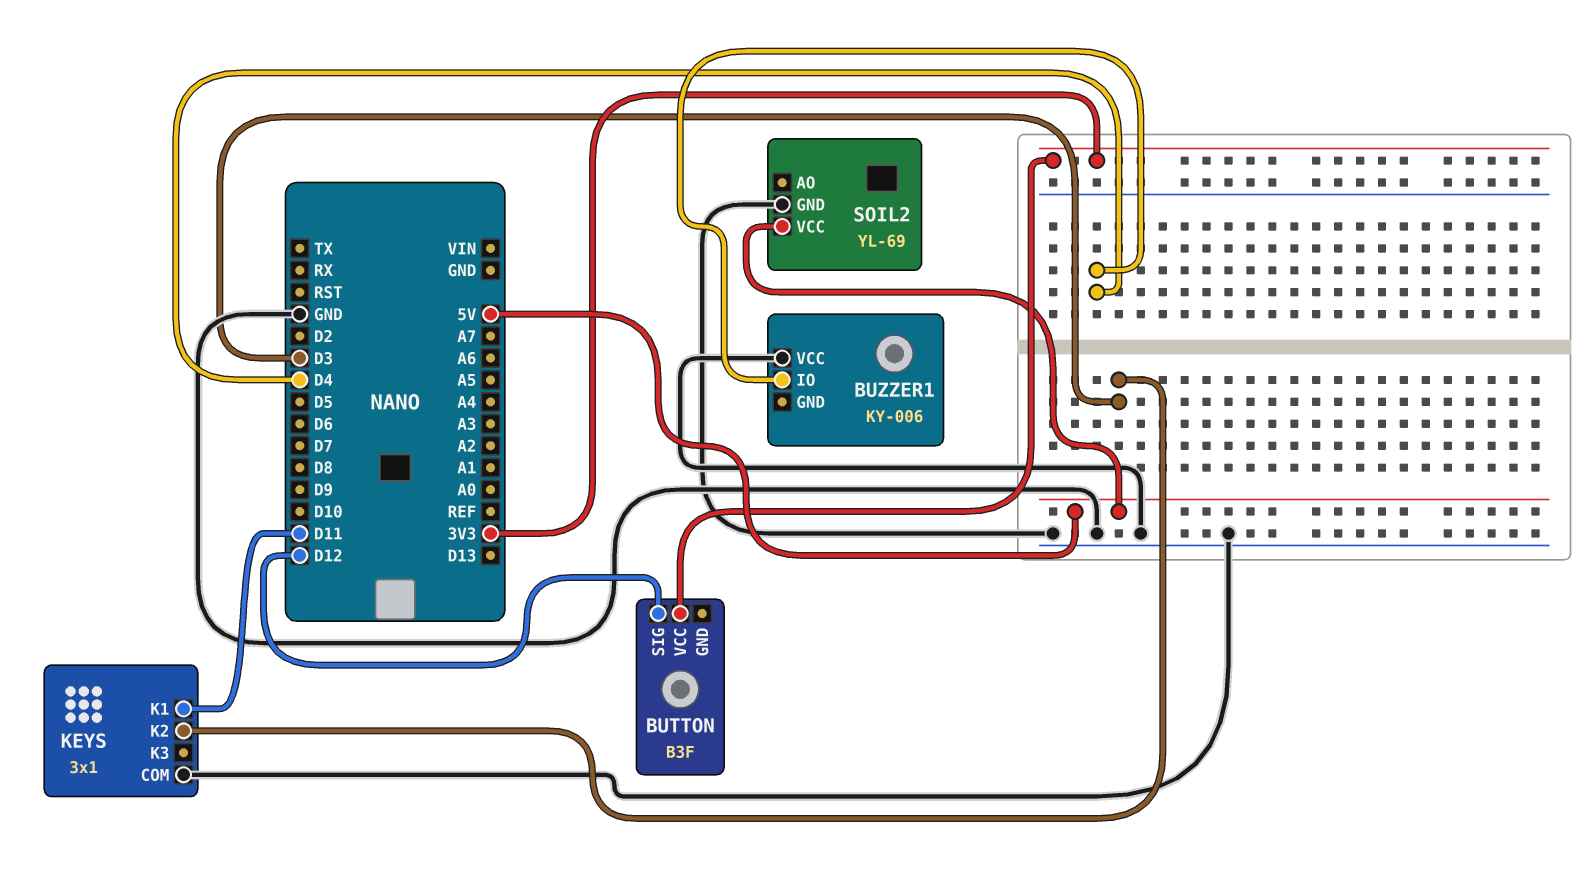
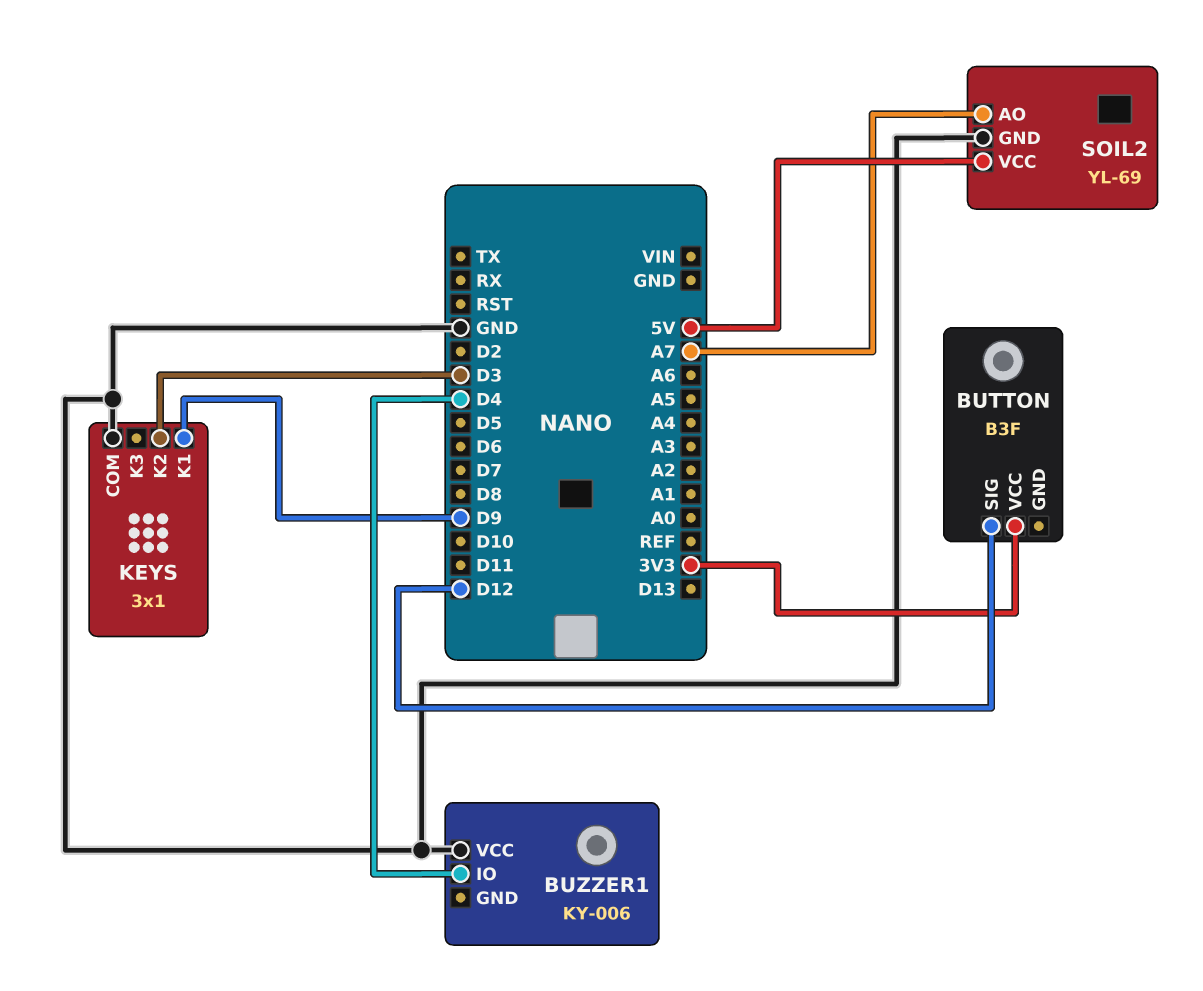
KEYS pin K1: D11 -> D9
SOIL2 pin AO: none -> A7

